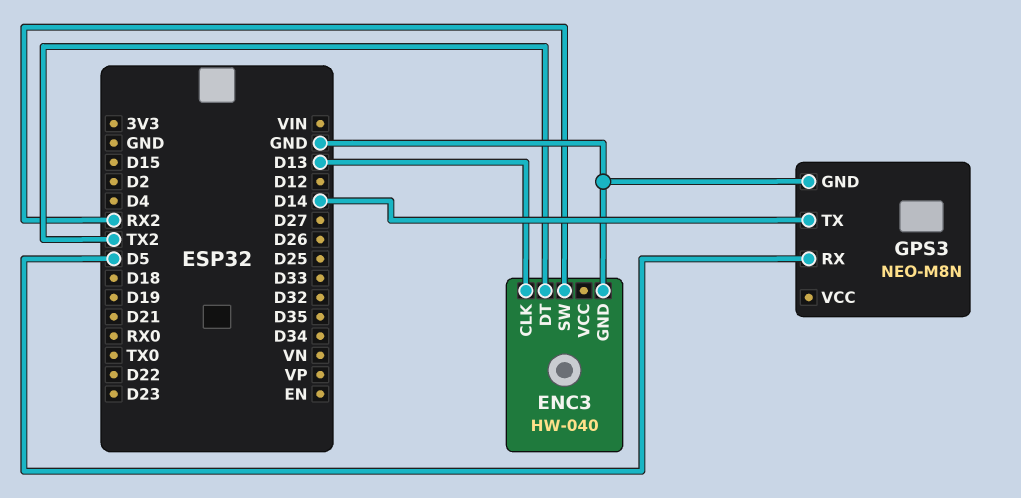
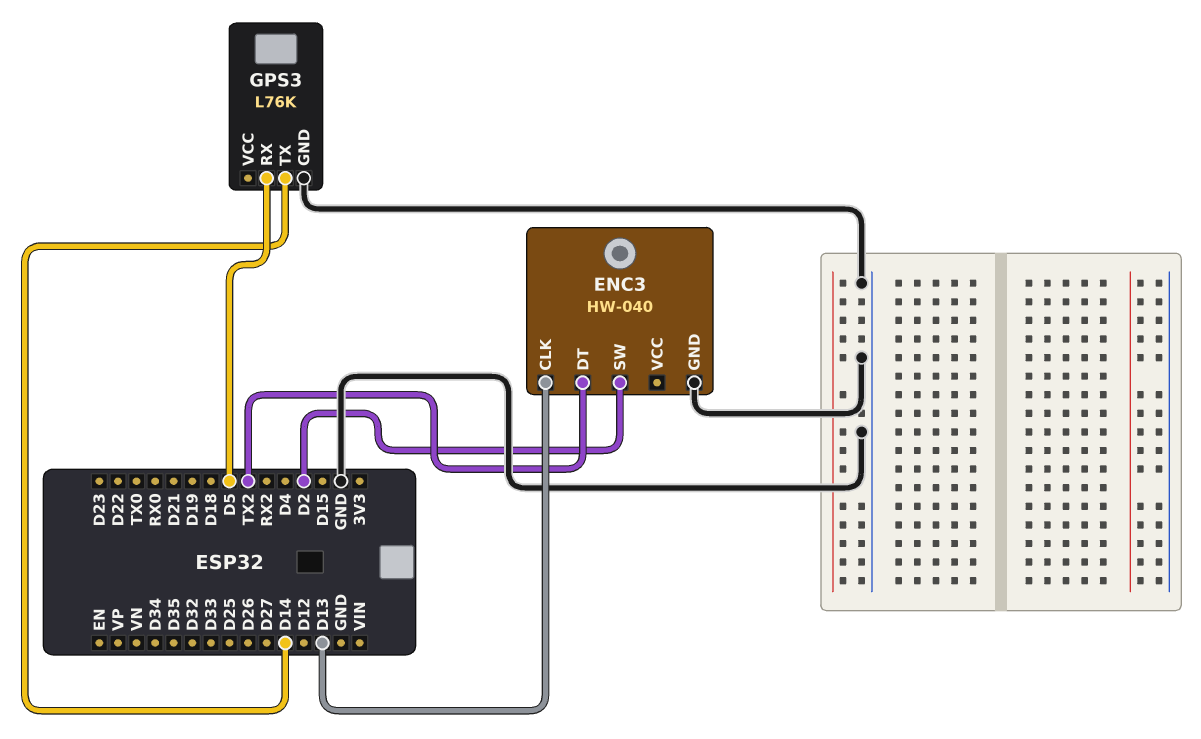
ENC3 pin SW: RX2 -> D2
GPS3: NEO-M8N -> L76K

